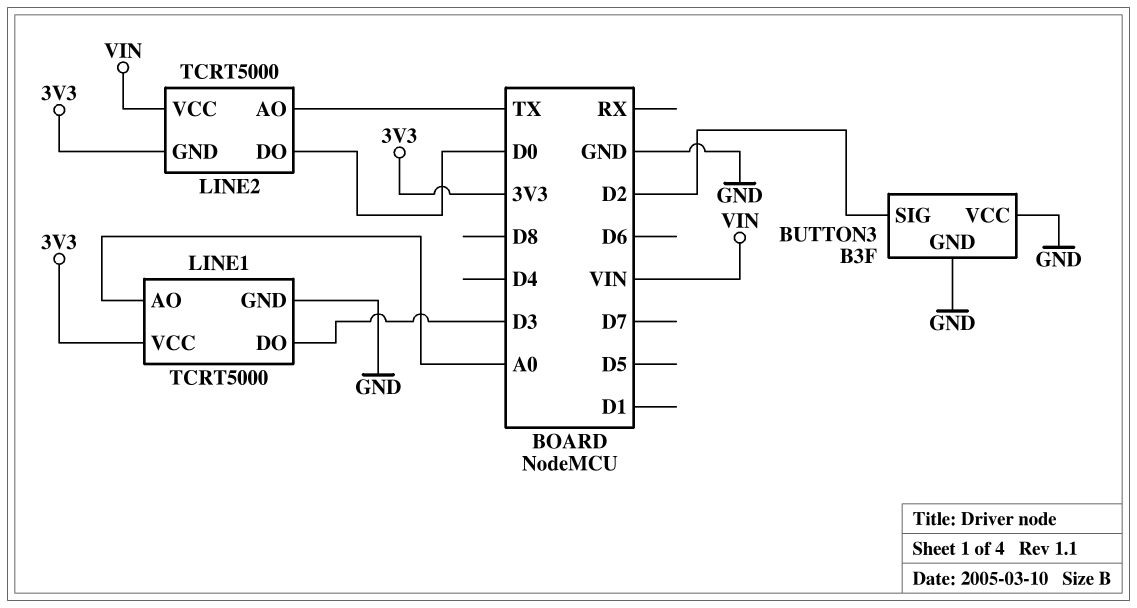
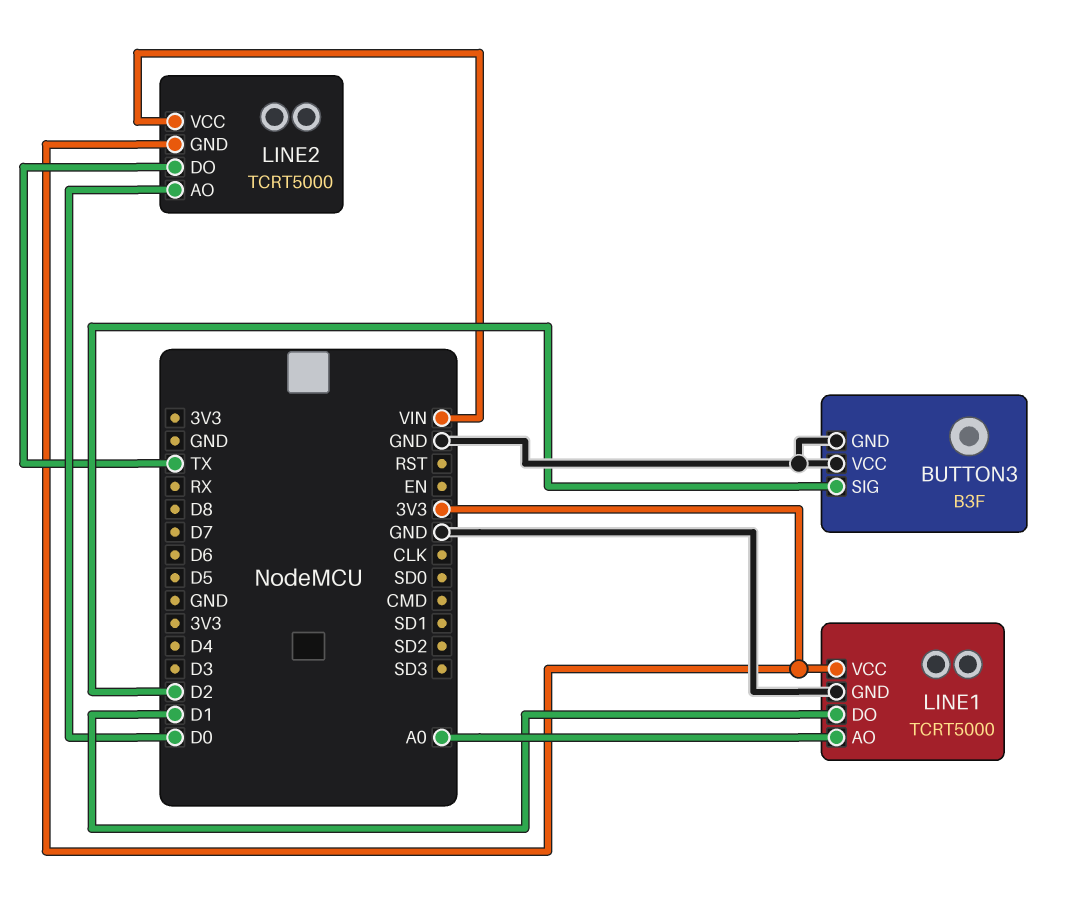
LINE1 pin DO: D3 -> D1
LINE2 pin AO: TX -> D0
LINE2 pin DO: D0 -> TX

